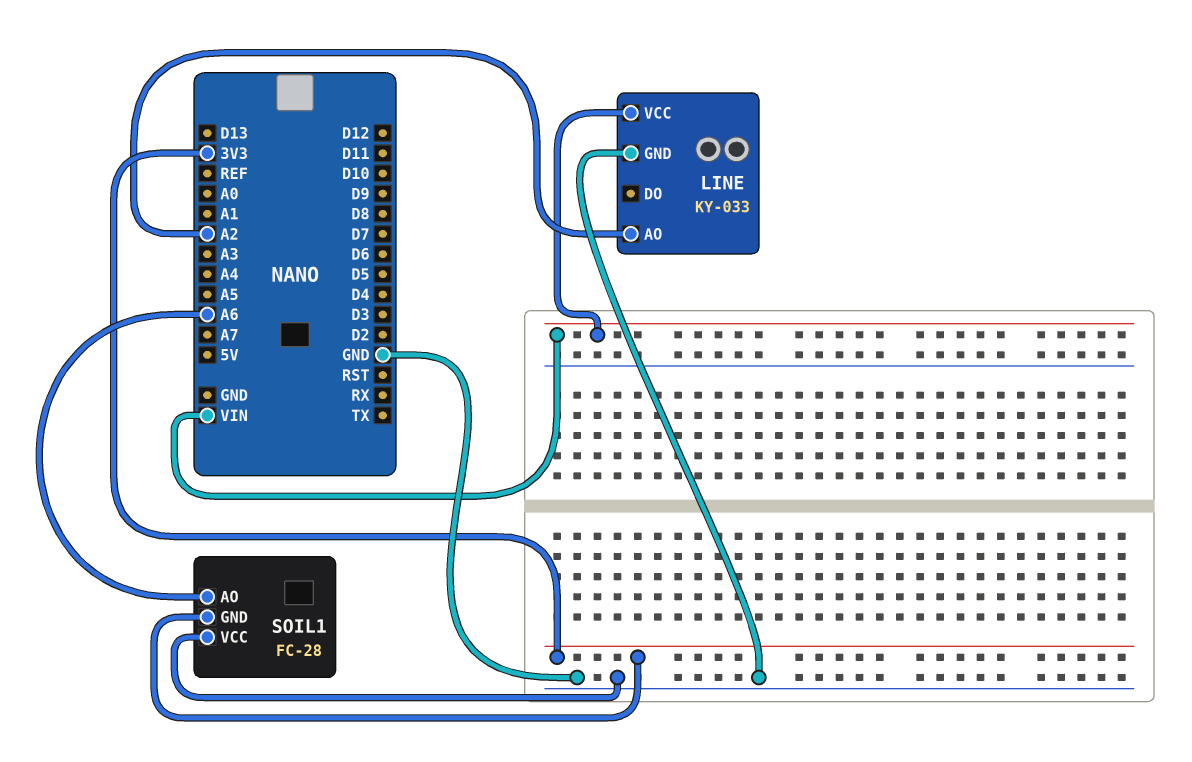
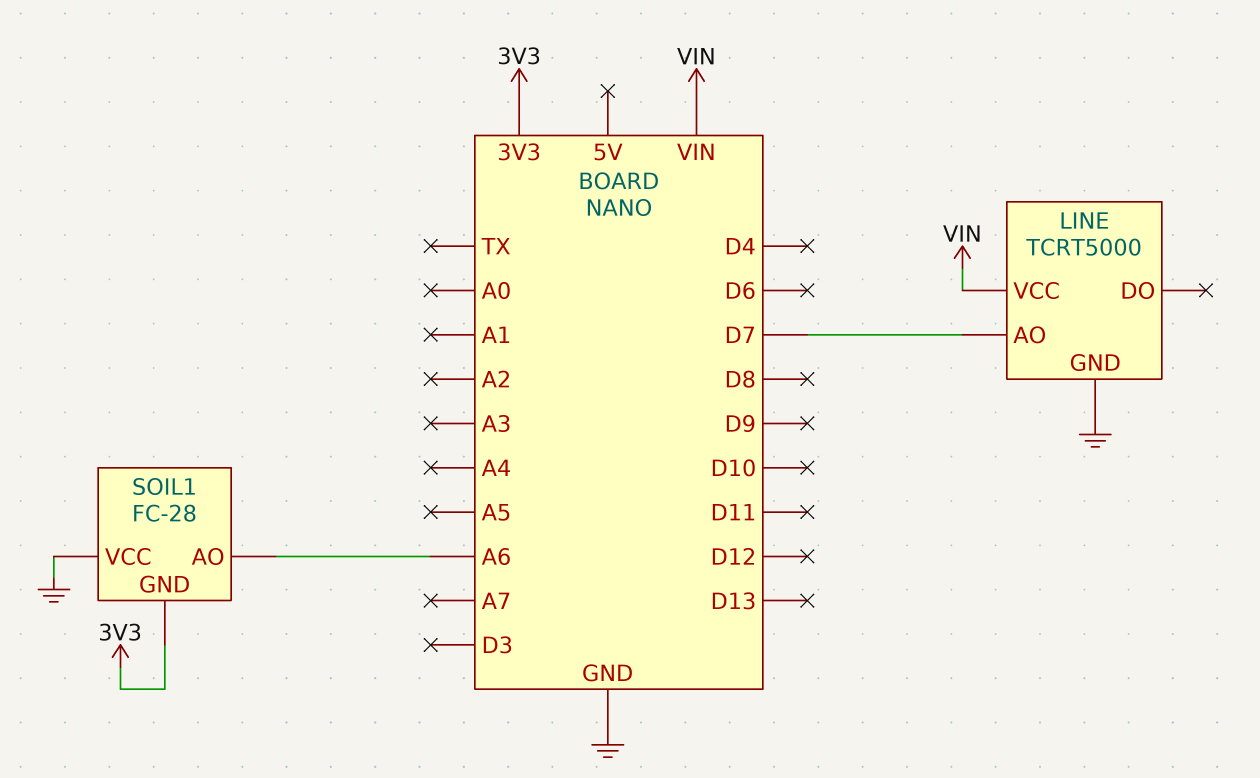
LINE: KY-033 -> TCRT5000
LINE pin AO: A2 -> D7

